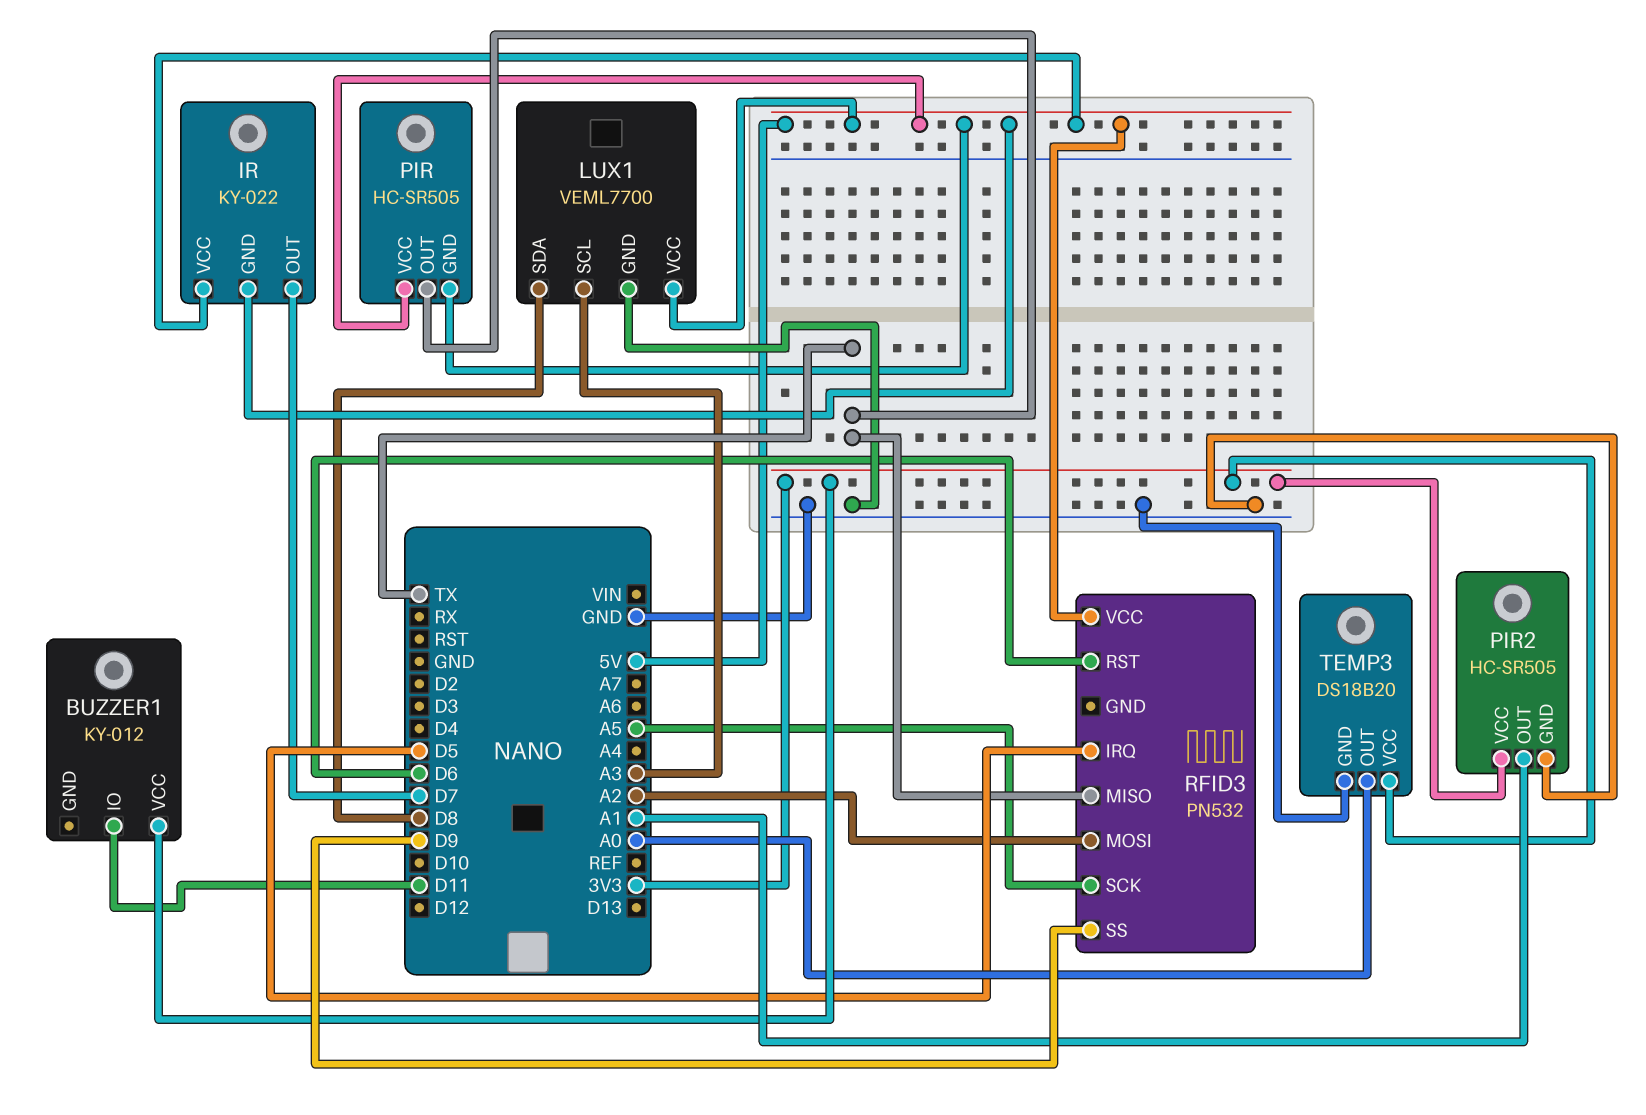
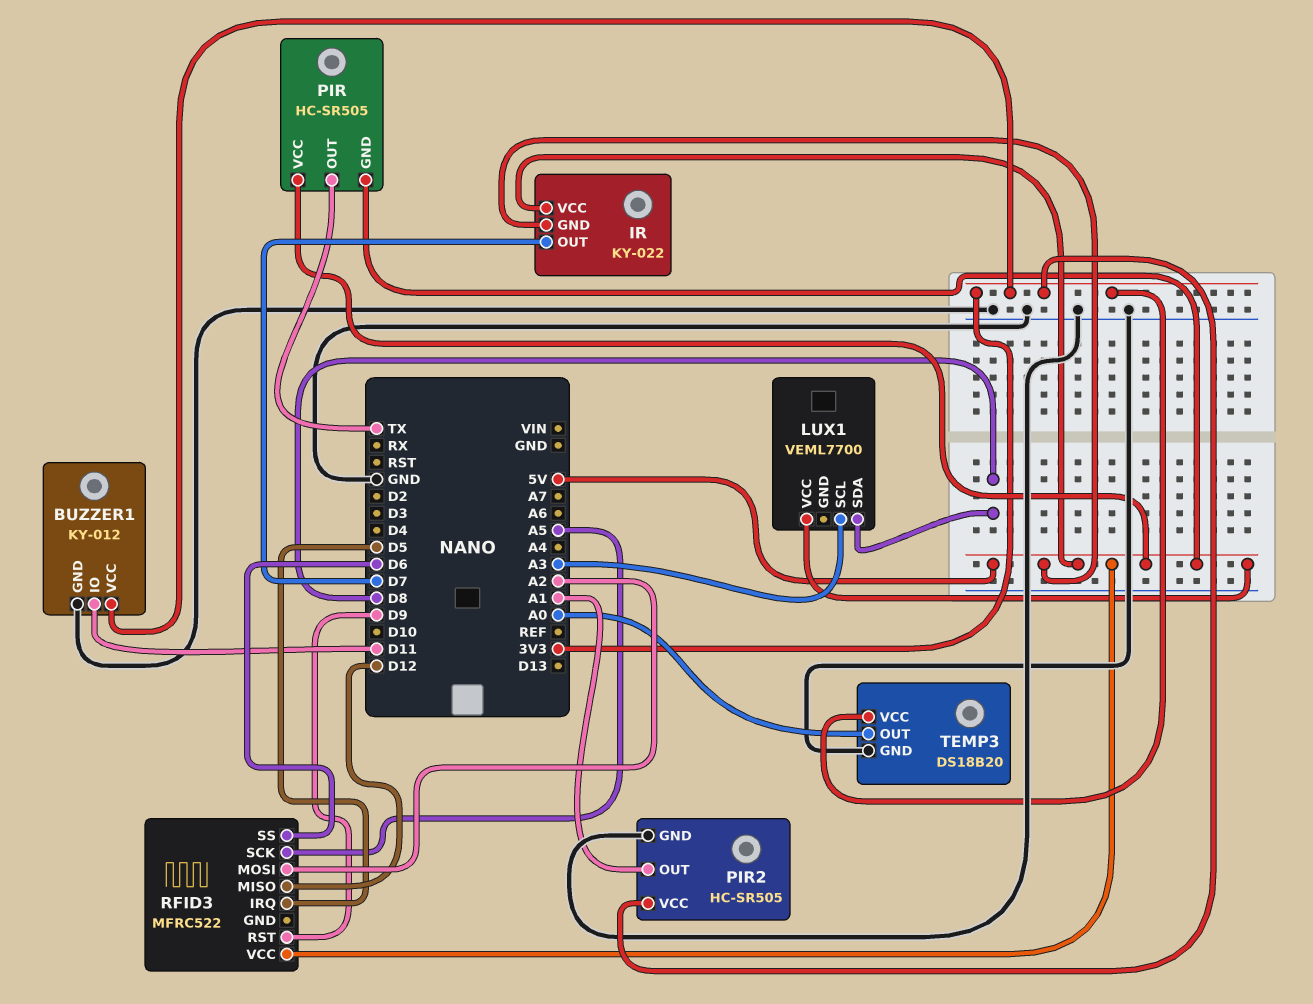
BUZZER1 pin GND: none -> GND
LUX1 pin GND: GND -> none
RFID3: PN532 -> MFRC522
RFID3 pin MISO: TX -> D12
RFID3 pin RST: D6 -> D9
RFID3 pin SS: D9 -> D6

